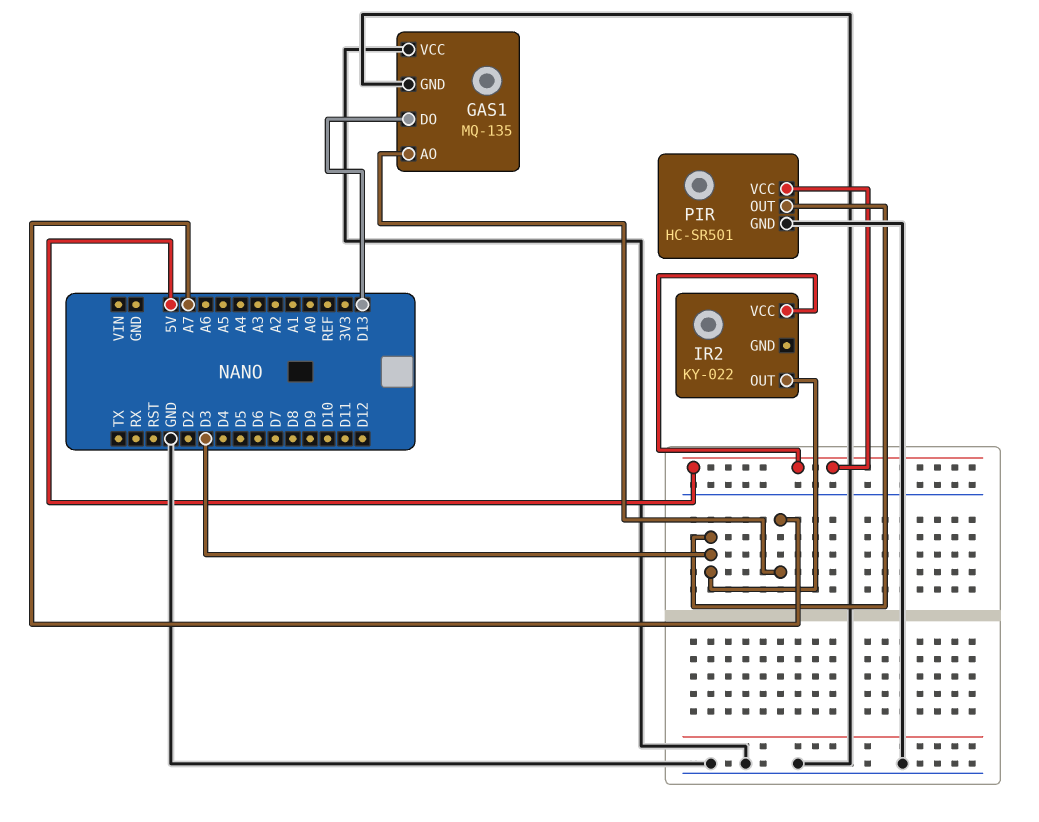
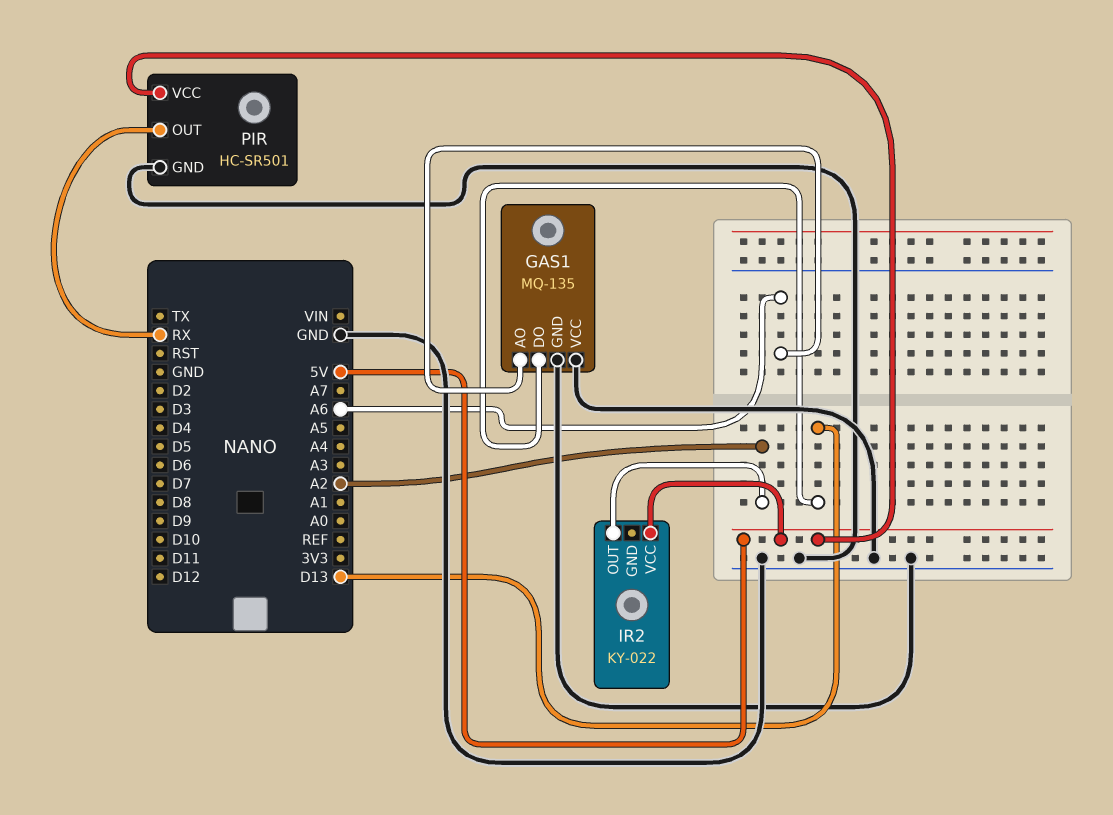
GAS1 pin AO: A7 -> A6
IR2 pin OUT: D3 -> A2
PIR pin OUT: D3 -> RX

